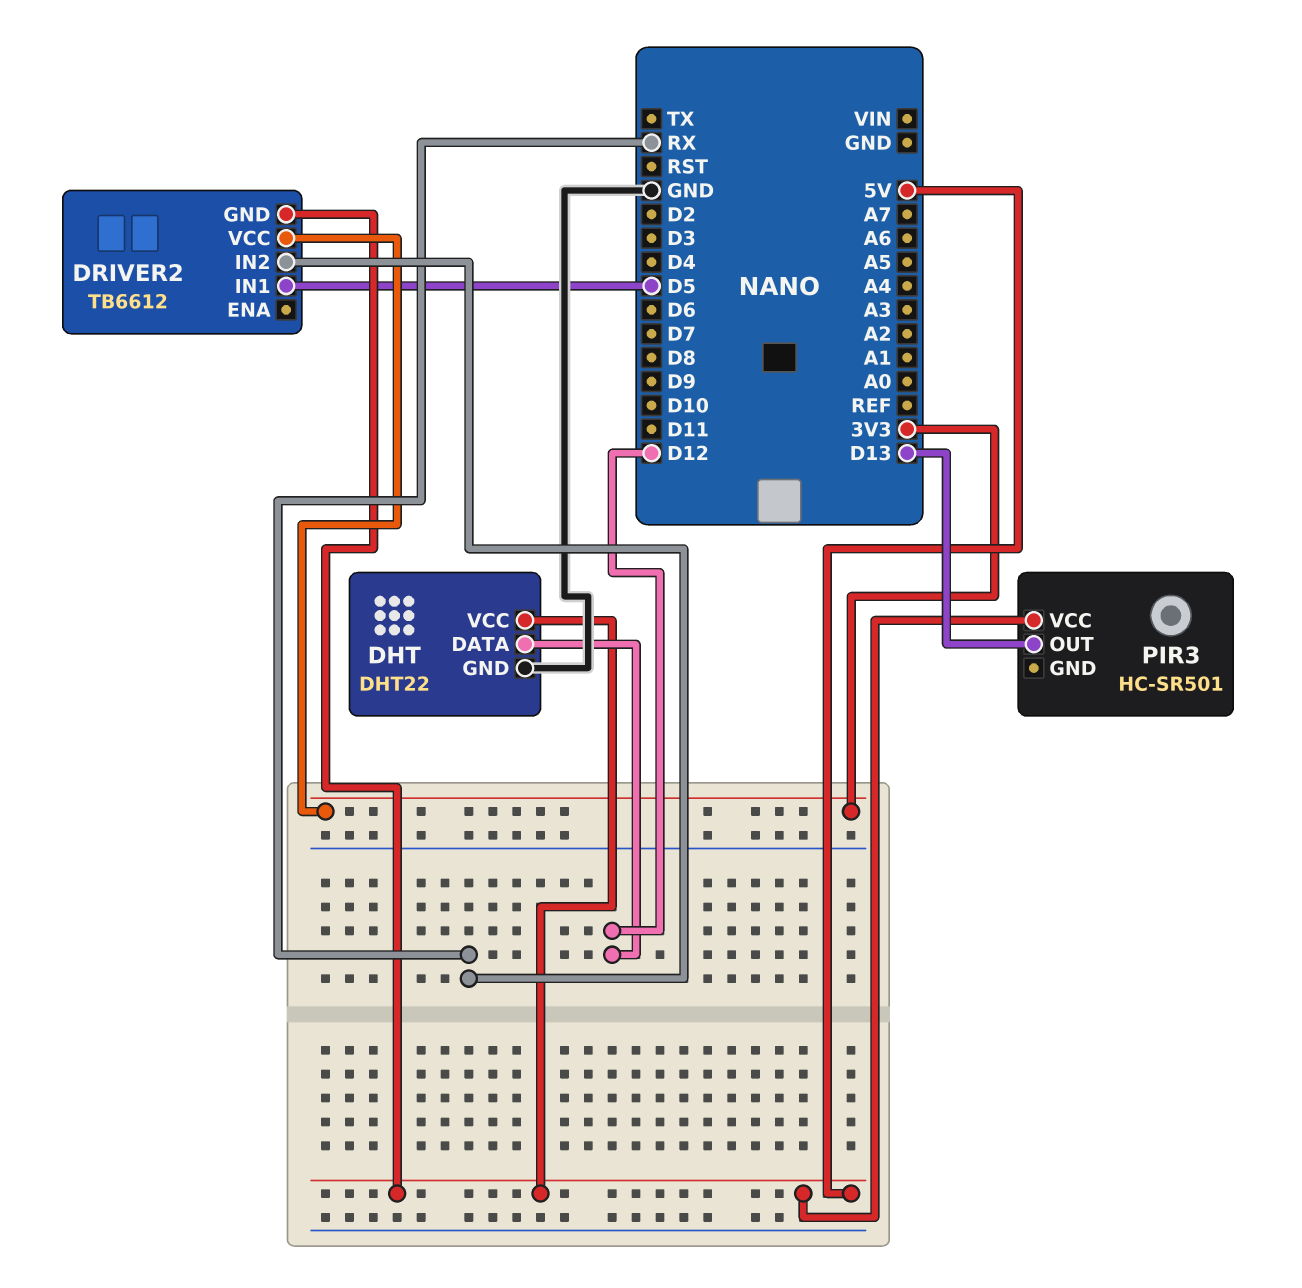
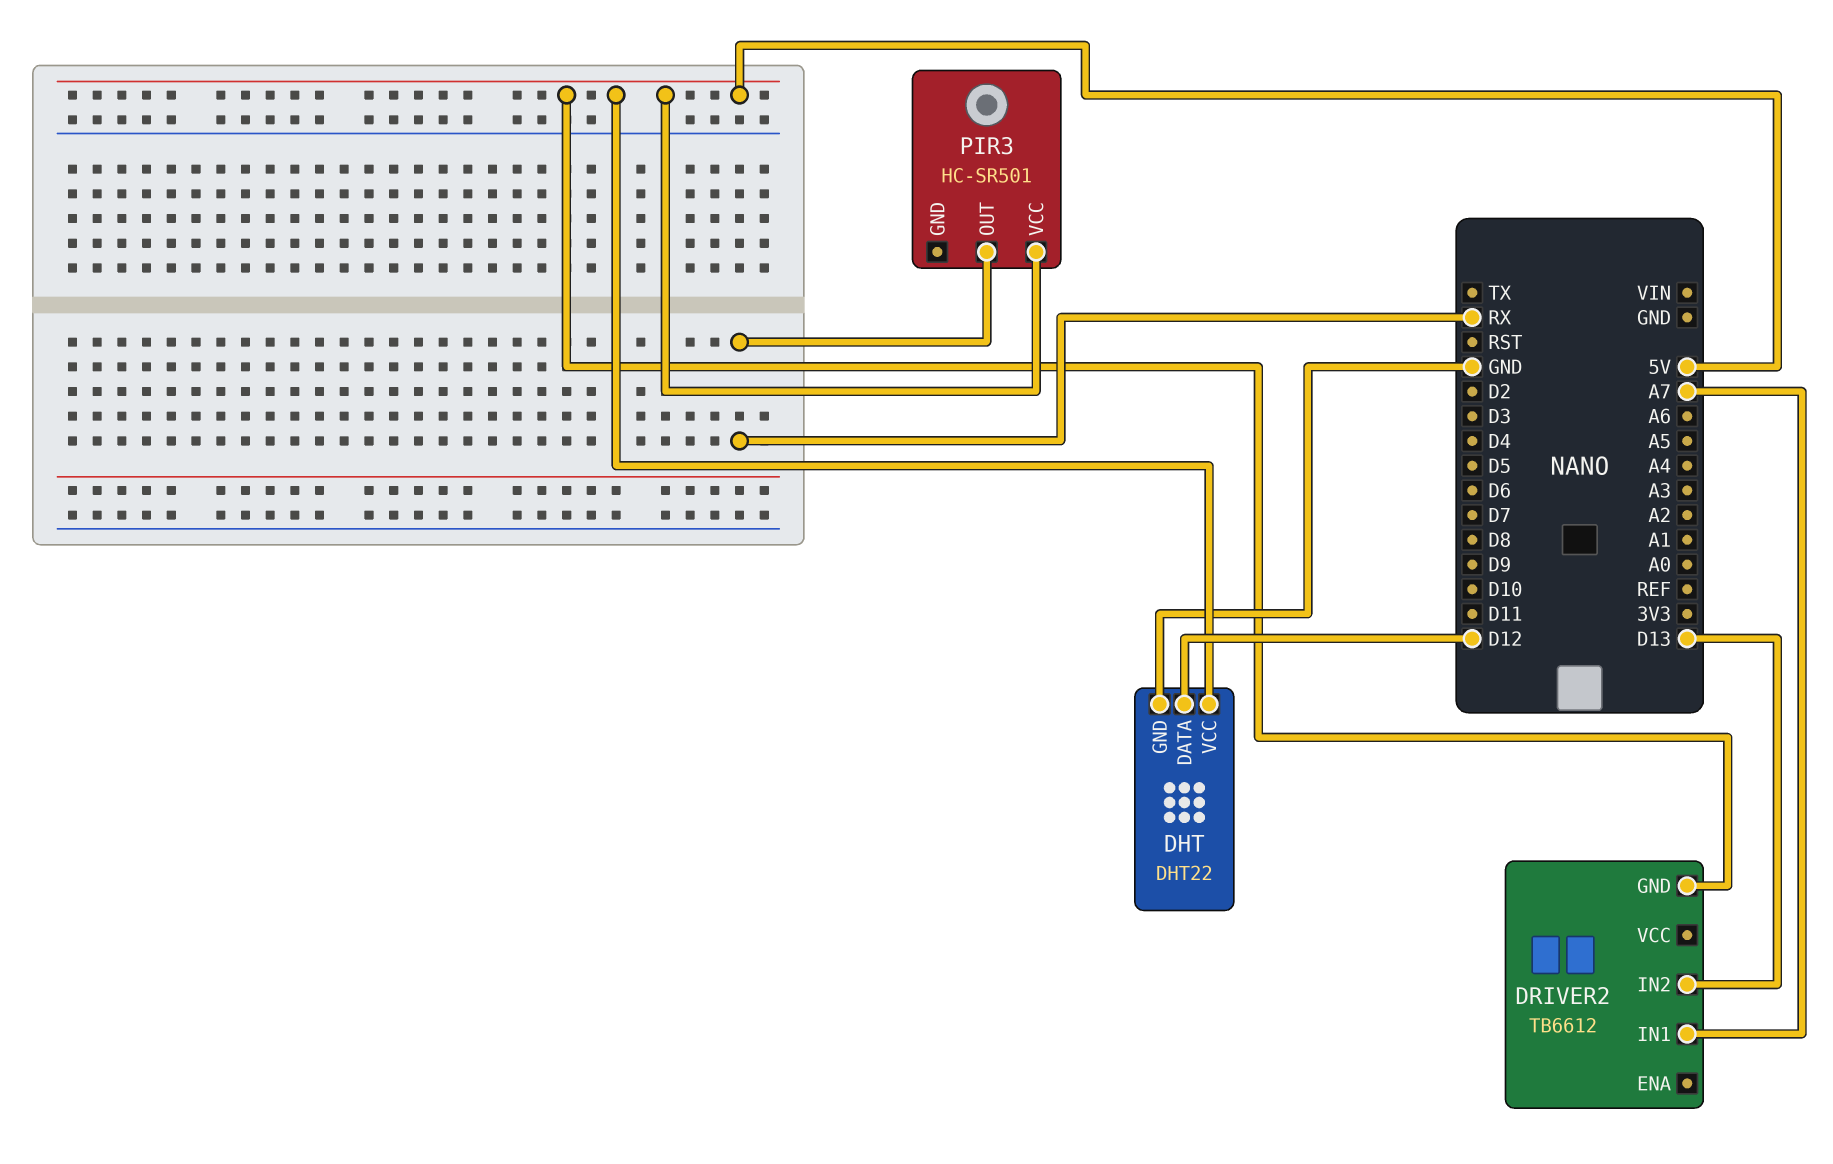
DRIVER2 pin IN1: D5 -> A7
DRIVER2 pin IN2: RX -> D13
DRIVER2 pin VCC: 3V3 -> none
PIR3 pin OUT: D13 -> RX

